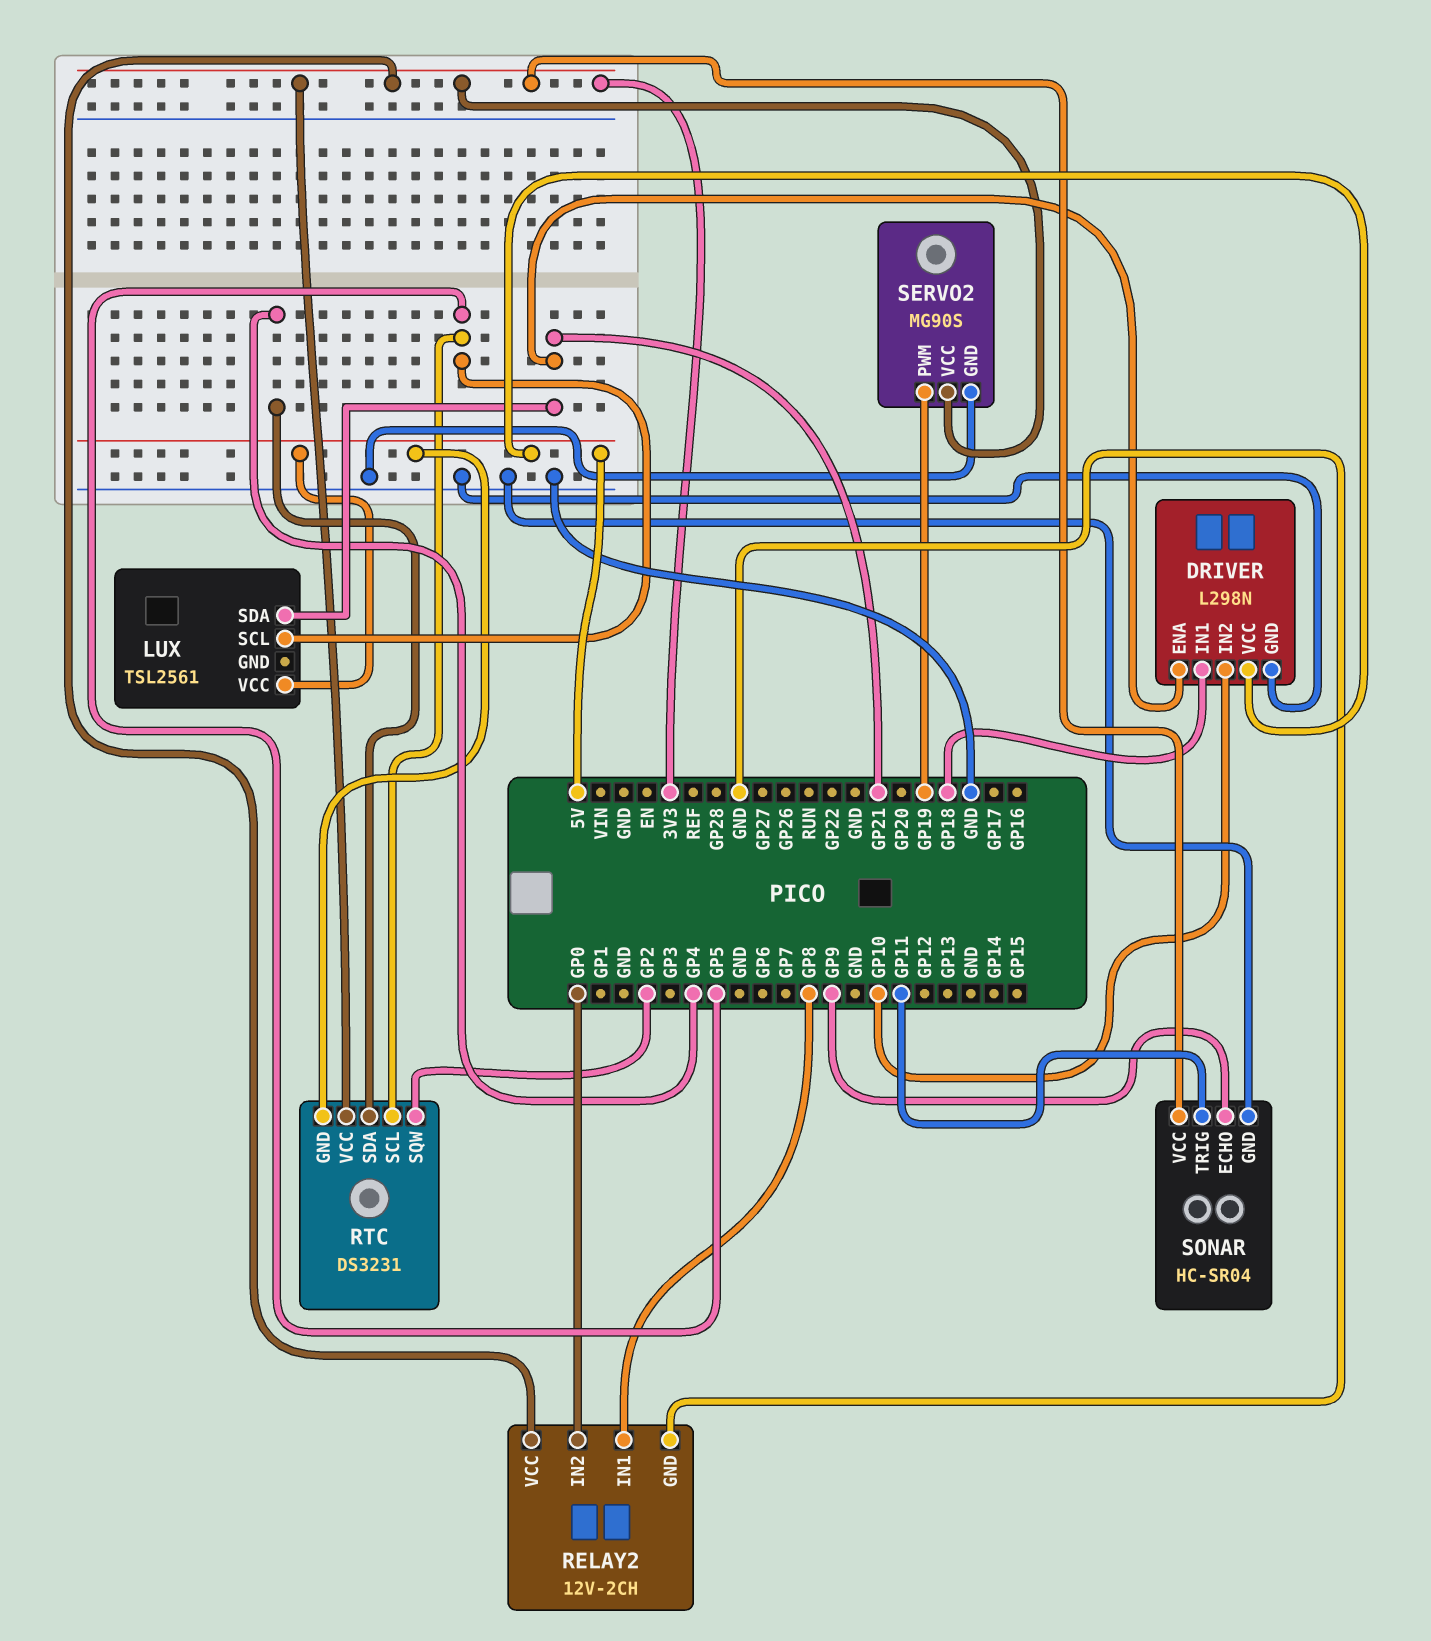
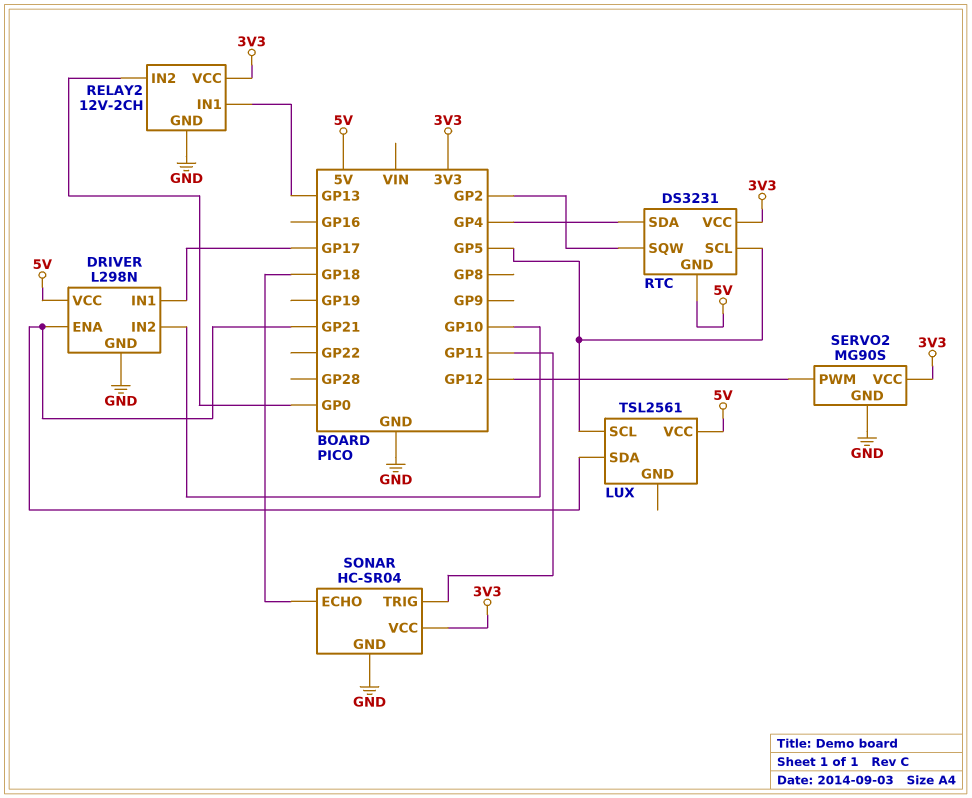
DRIVER pin IN1: GP18 -> GP17
RELAY2 pin IN1: GP8 -> GP13
SERVO2 pin PWM: GP19 -> GP12
SONAR pin ECHO: GP9 -> GP18

